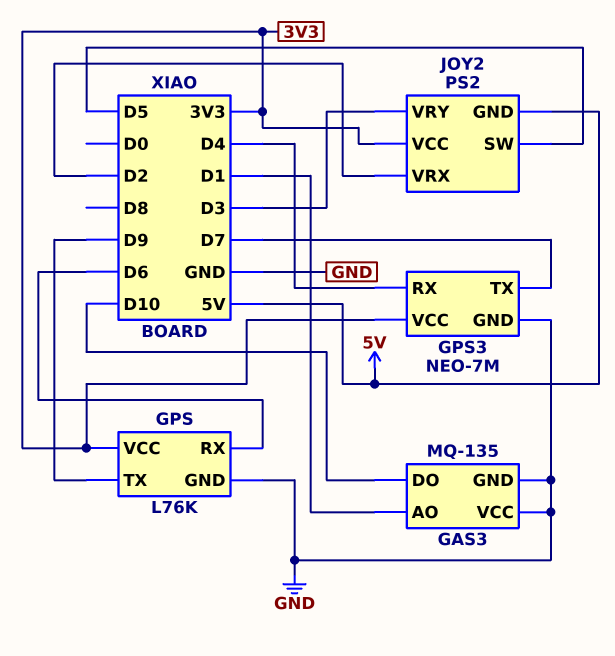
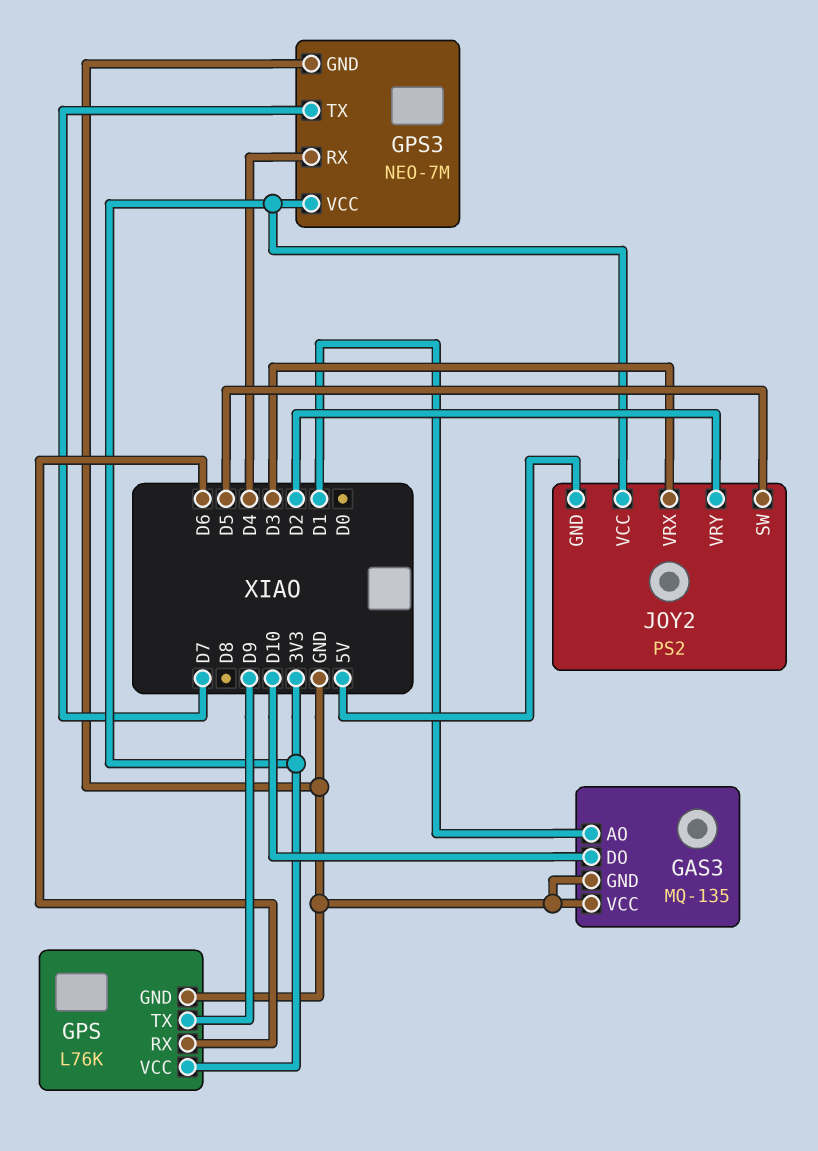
JOY2 pin VRX: D2 -> D3
JOY2 pin VRY: D3 -> D2

